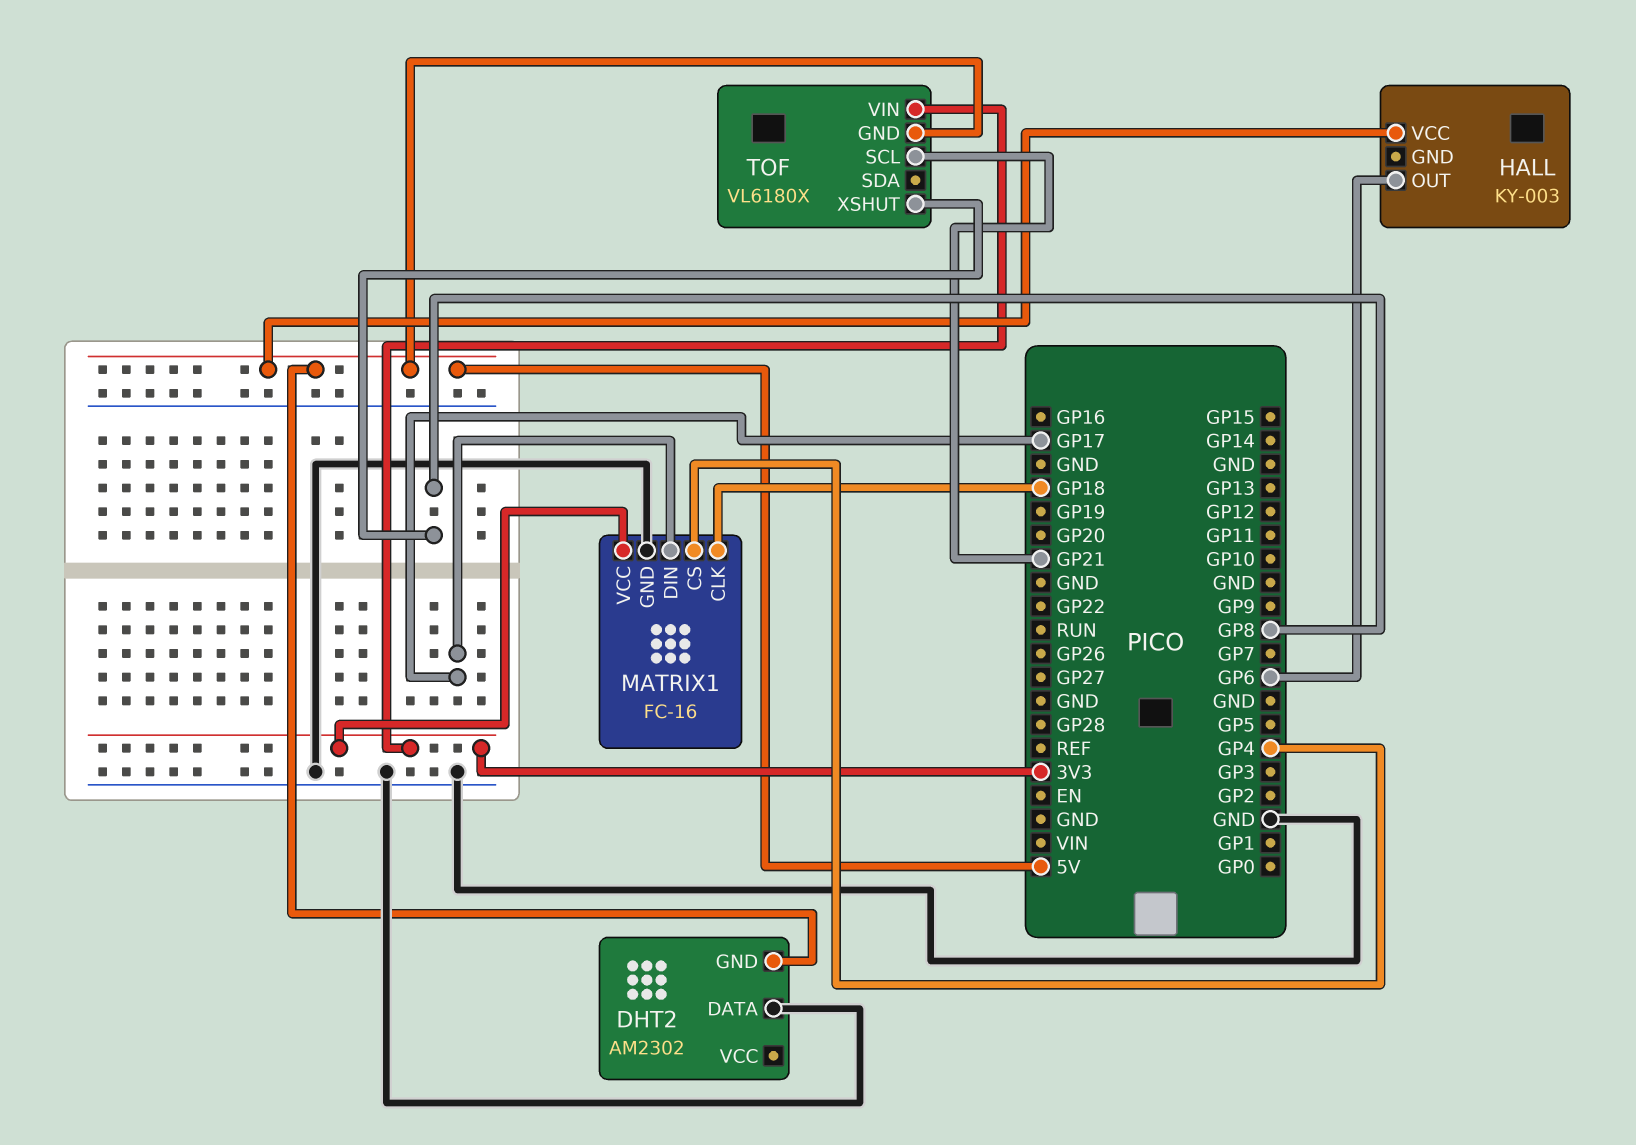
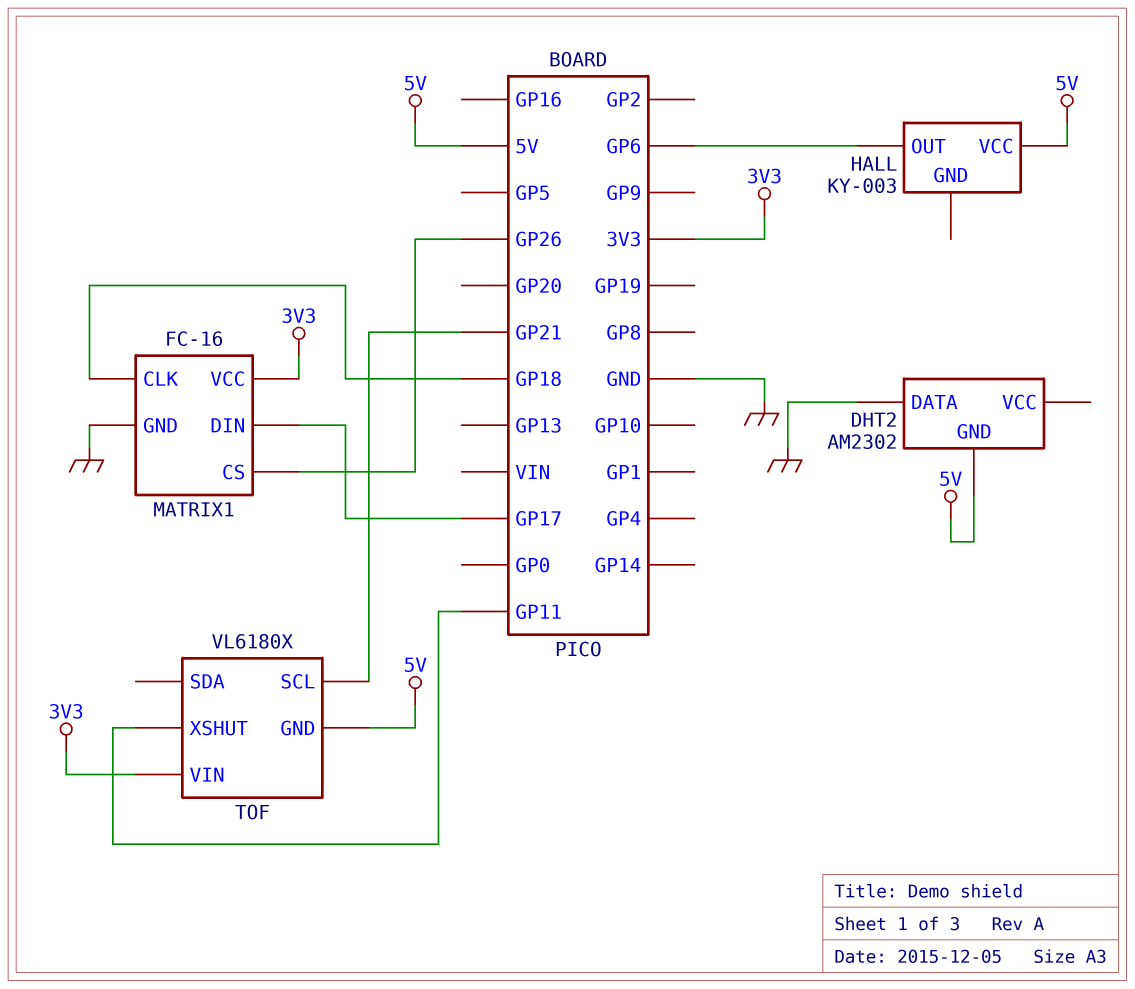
MATRIX1 pin CS: GP4 -> GP26
TOF pin XSHUT: GP8 -> GP11

